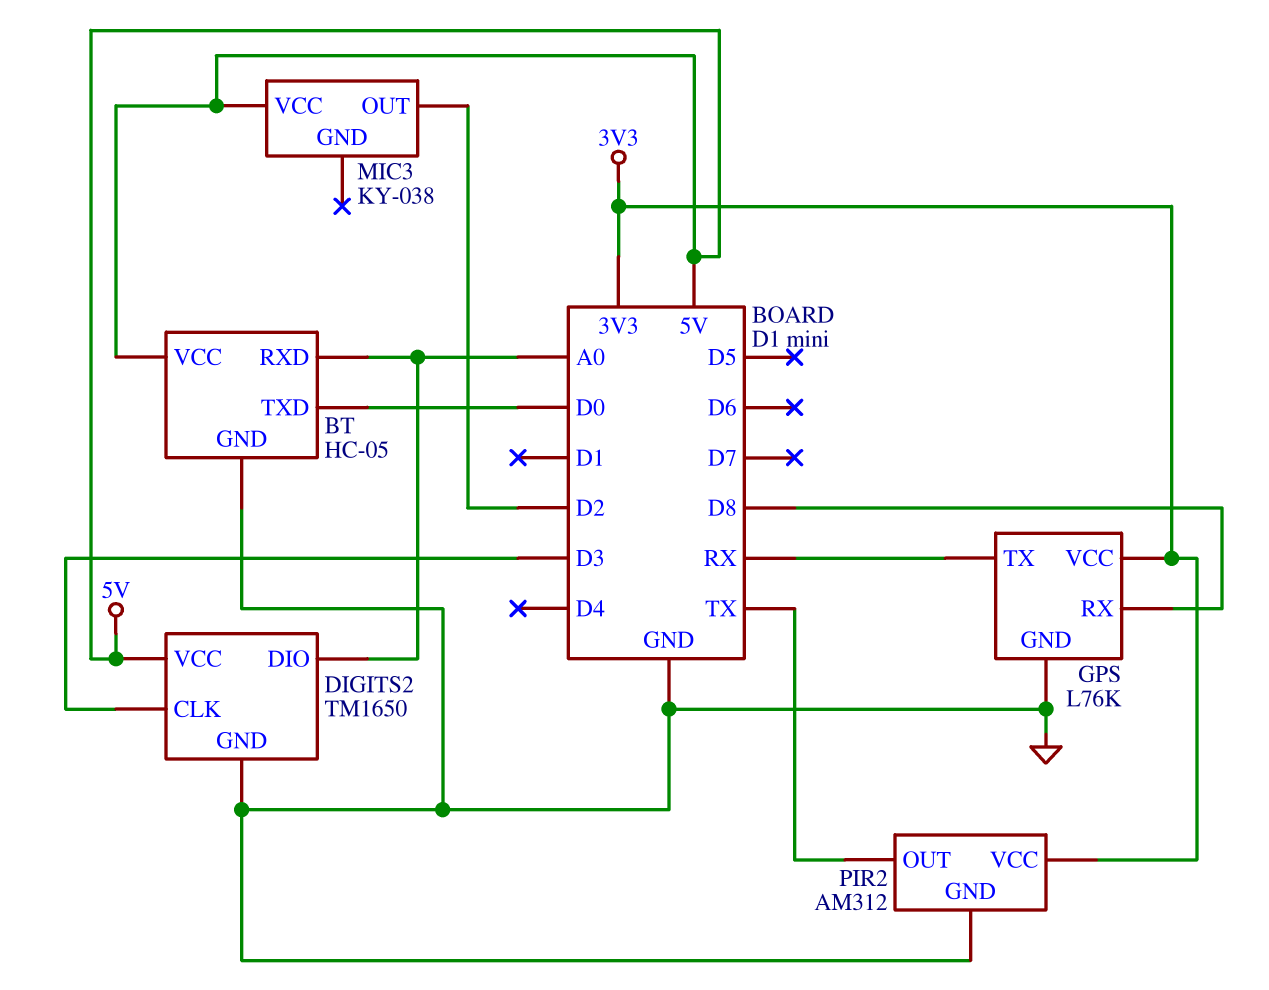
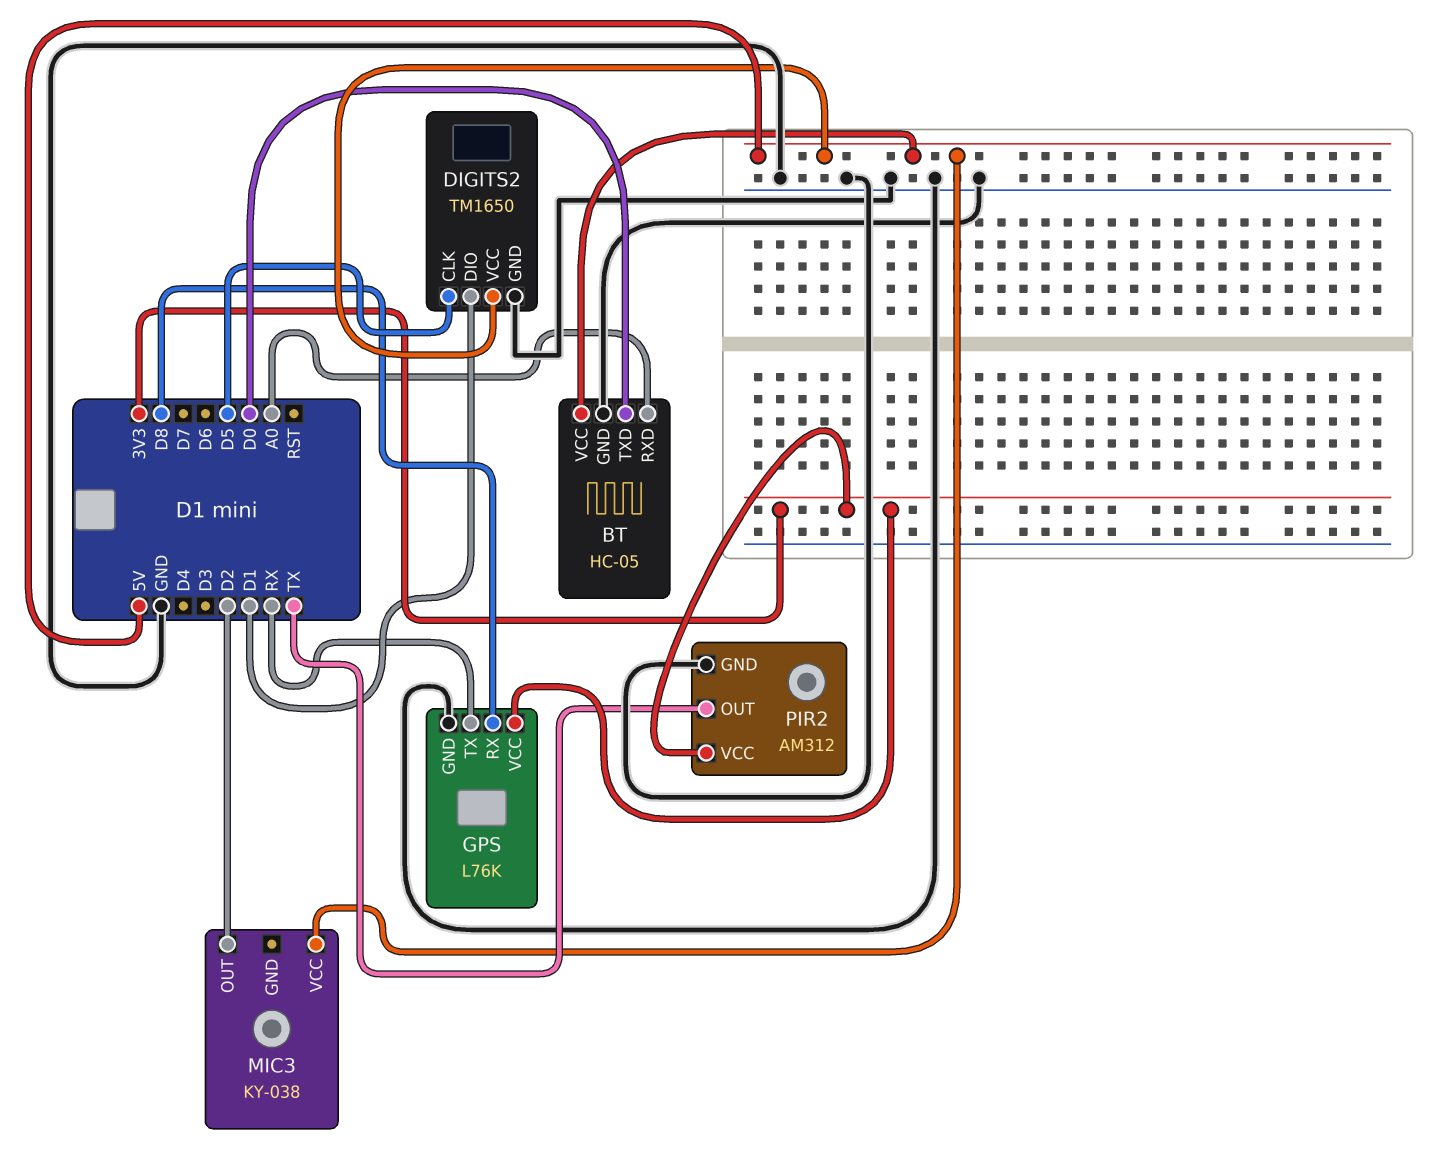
DIGITS2 pin CLK: D3 -> D5
DIGITS2 pin DIO: A0 -> D1

